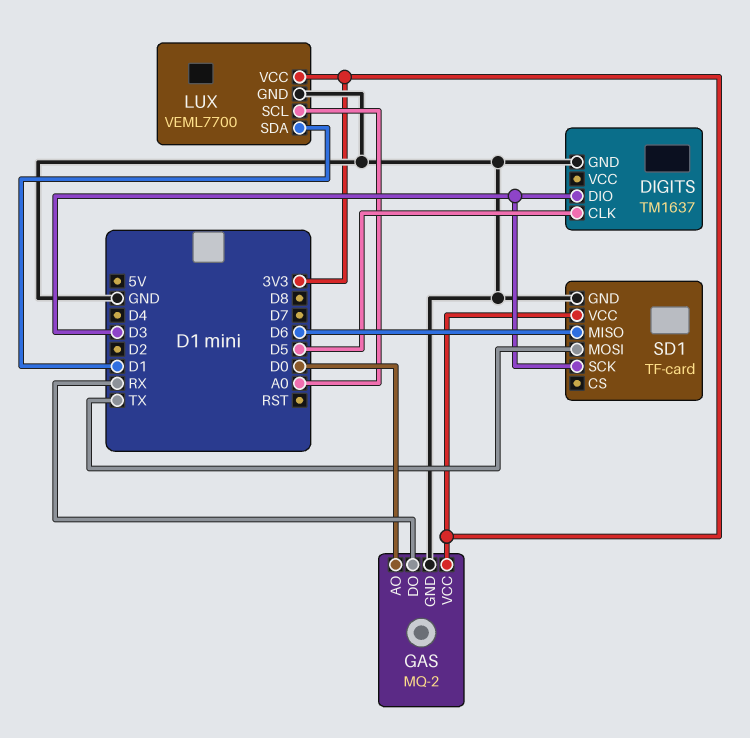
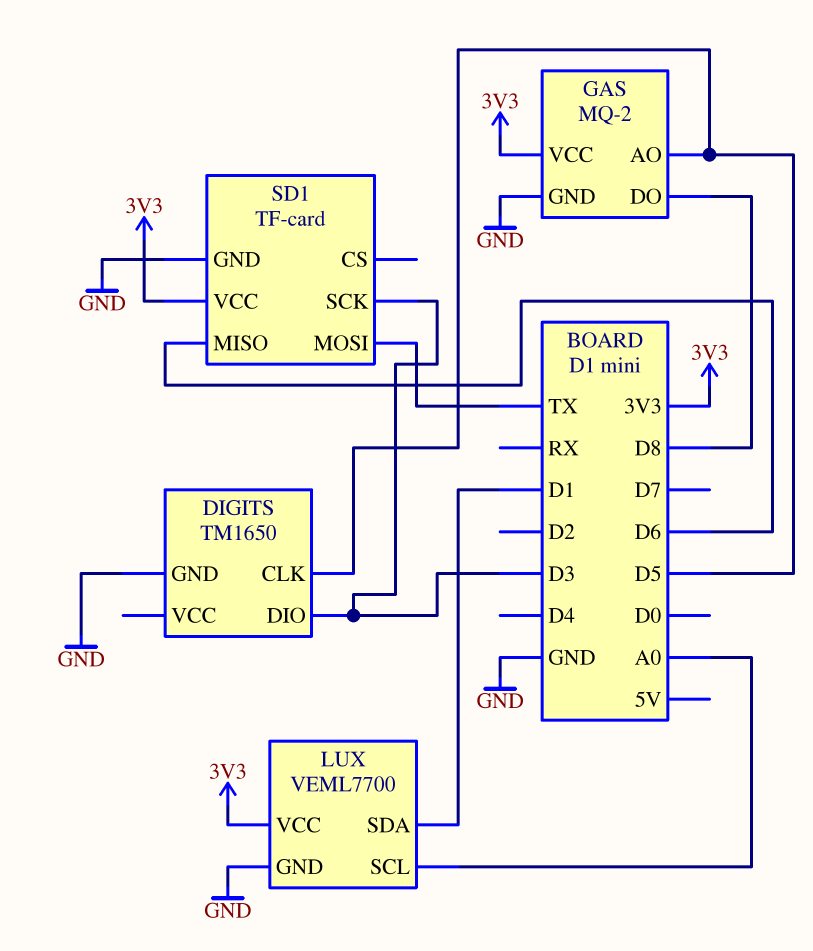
DIGITS: TM1637 -> TM1650
GAS pin AO: D0 -> D5
GAS pin DO: RX -> D8

